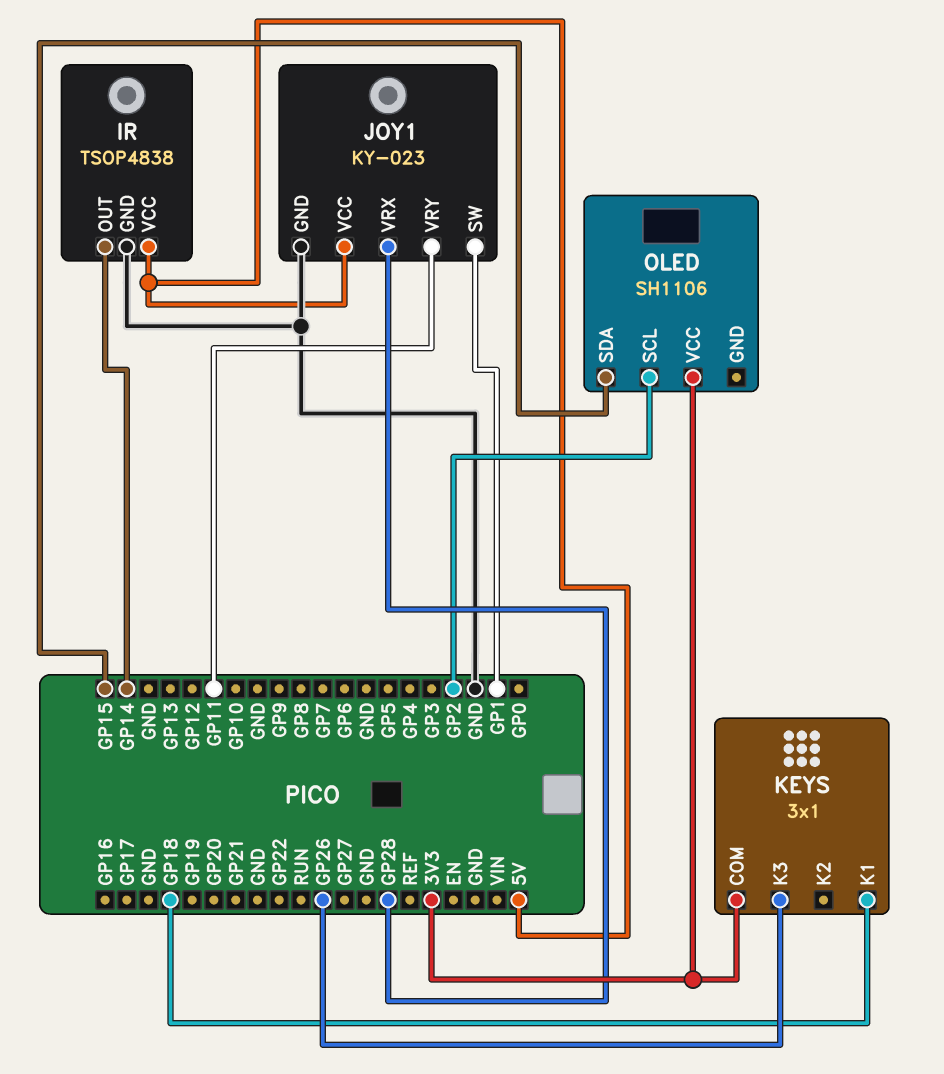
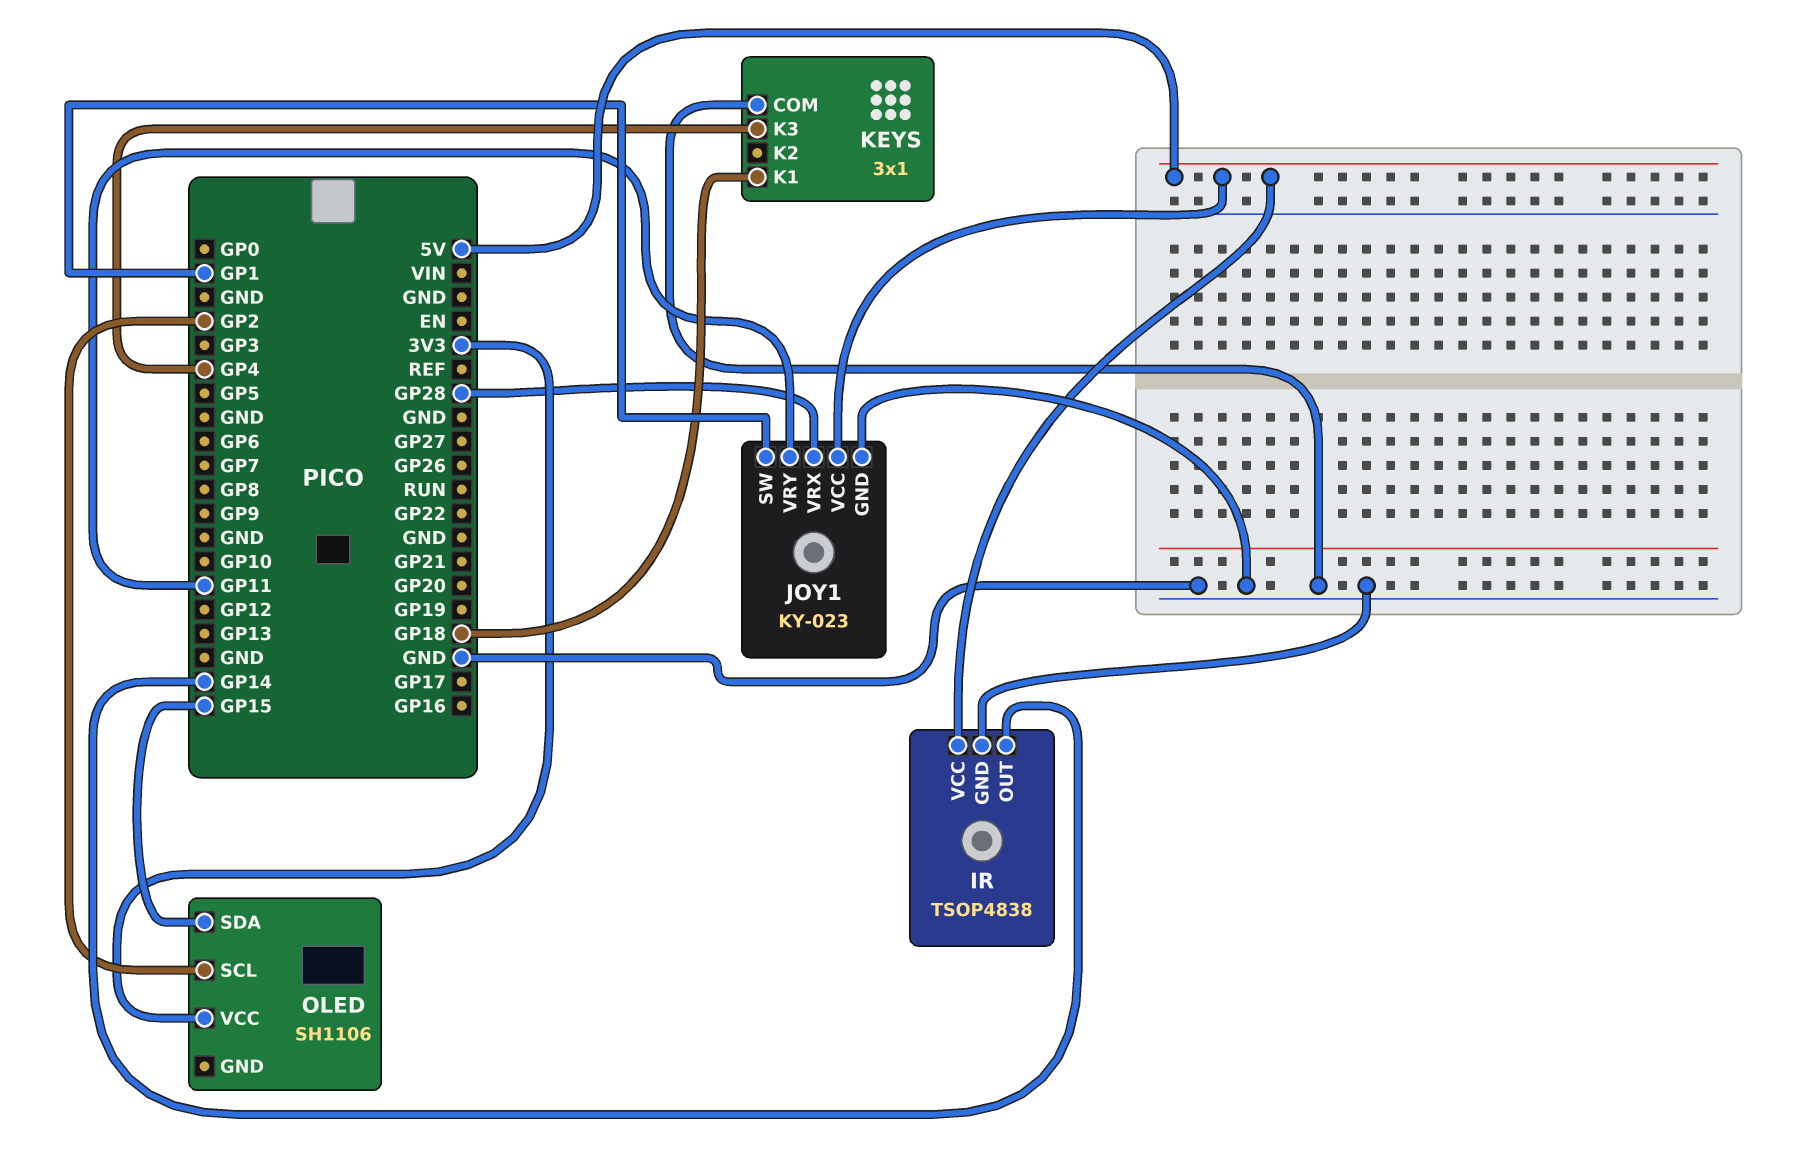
KEYS pin COM: 3V3 -> GND
KEYS pin K3: GP26 -> GP4

